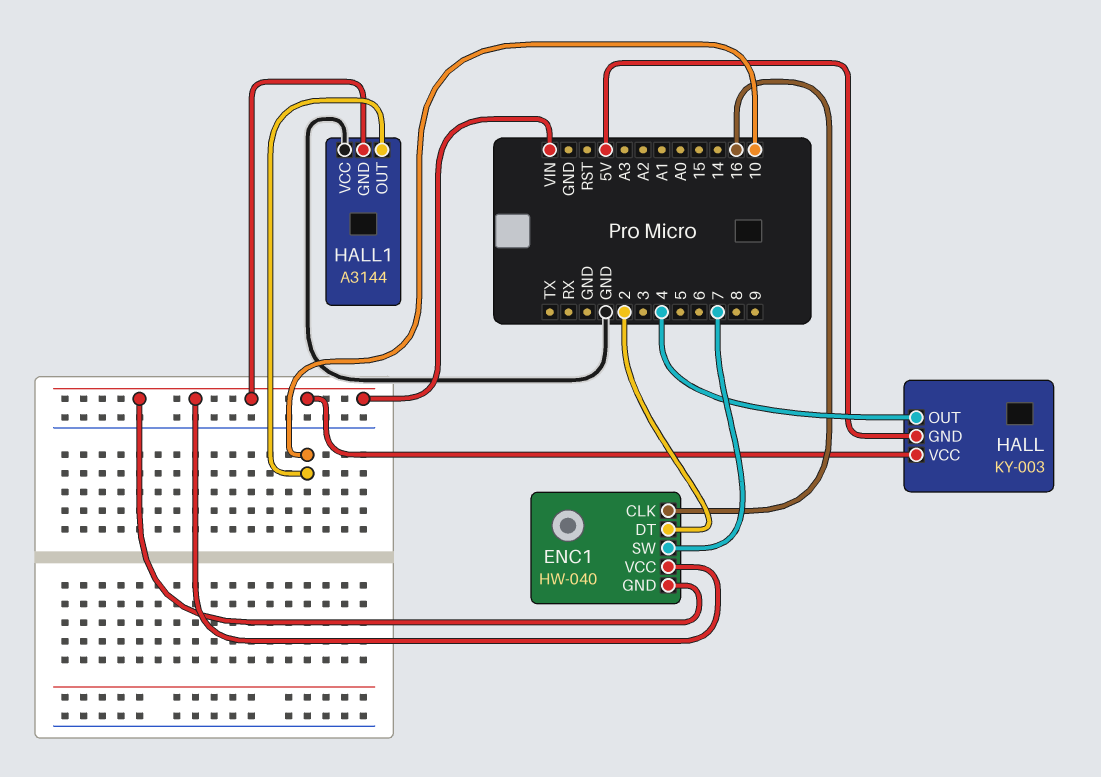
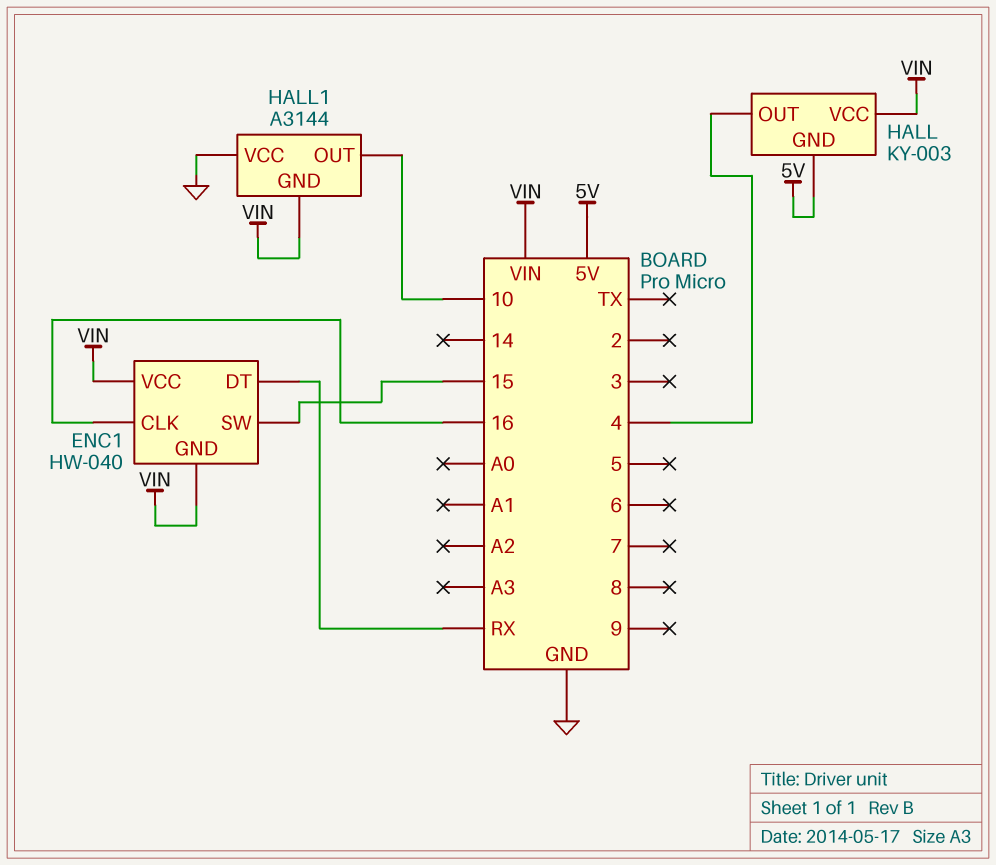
ENC1 pin DT: 2 -> RX
ENC1 pin SW: 7 -> 15

